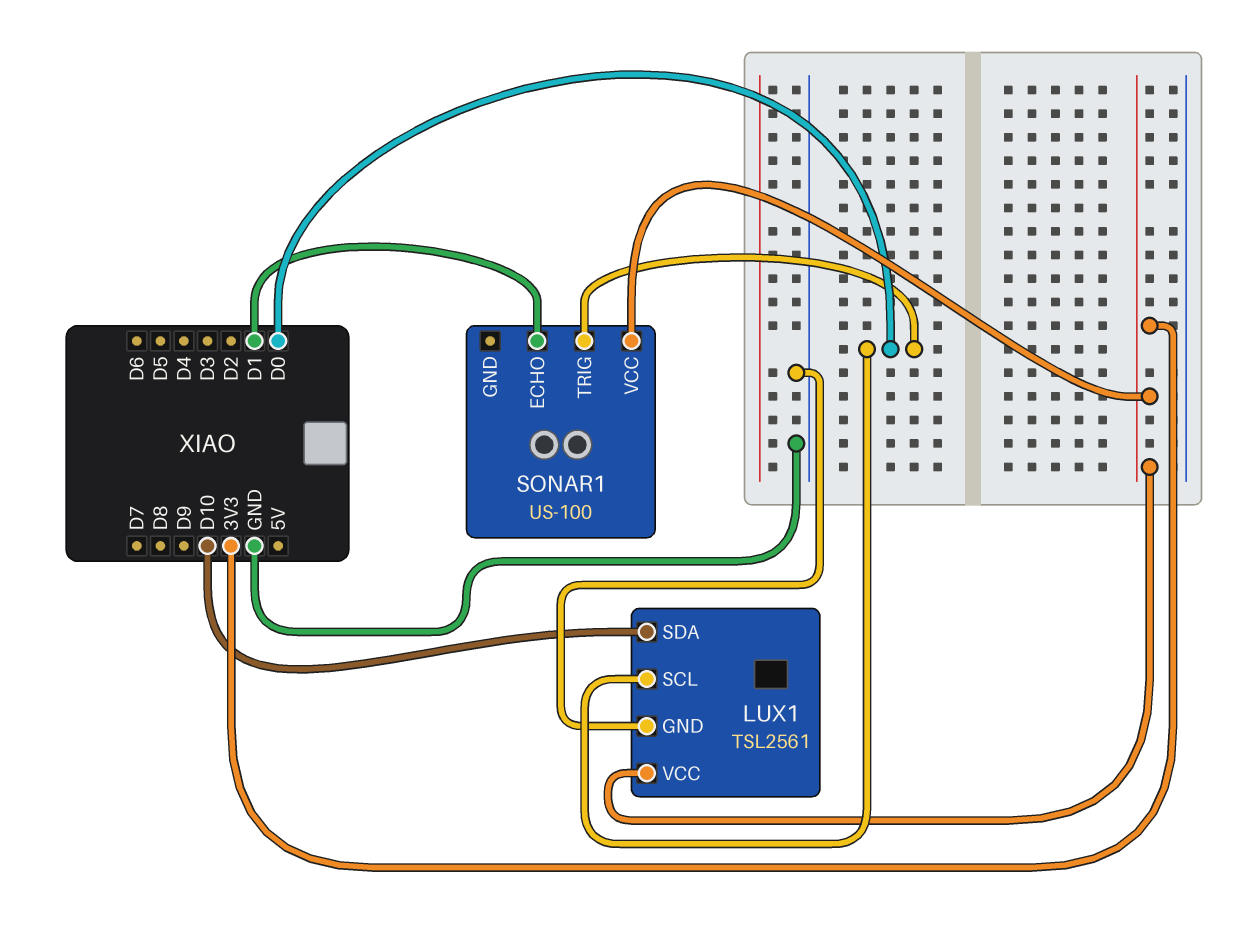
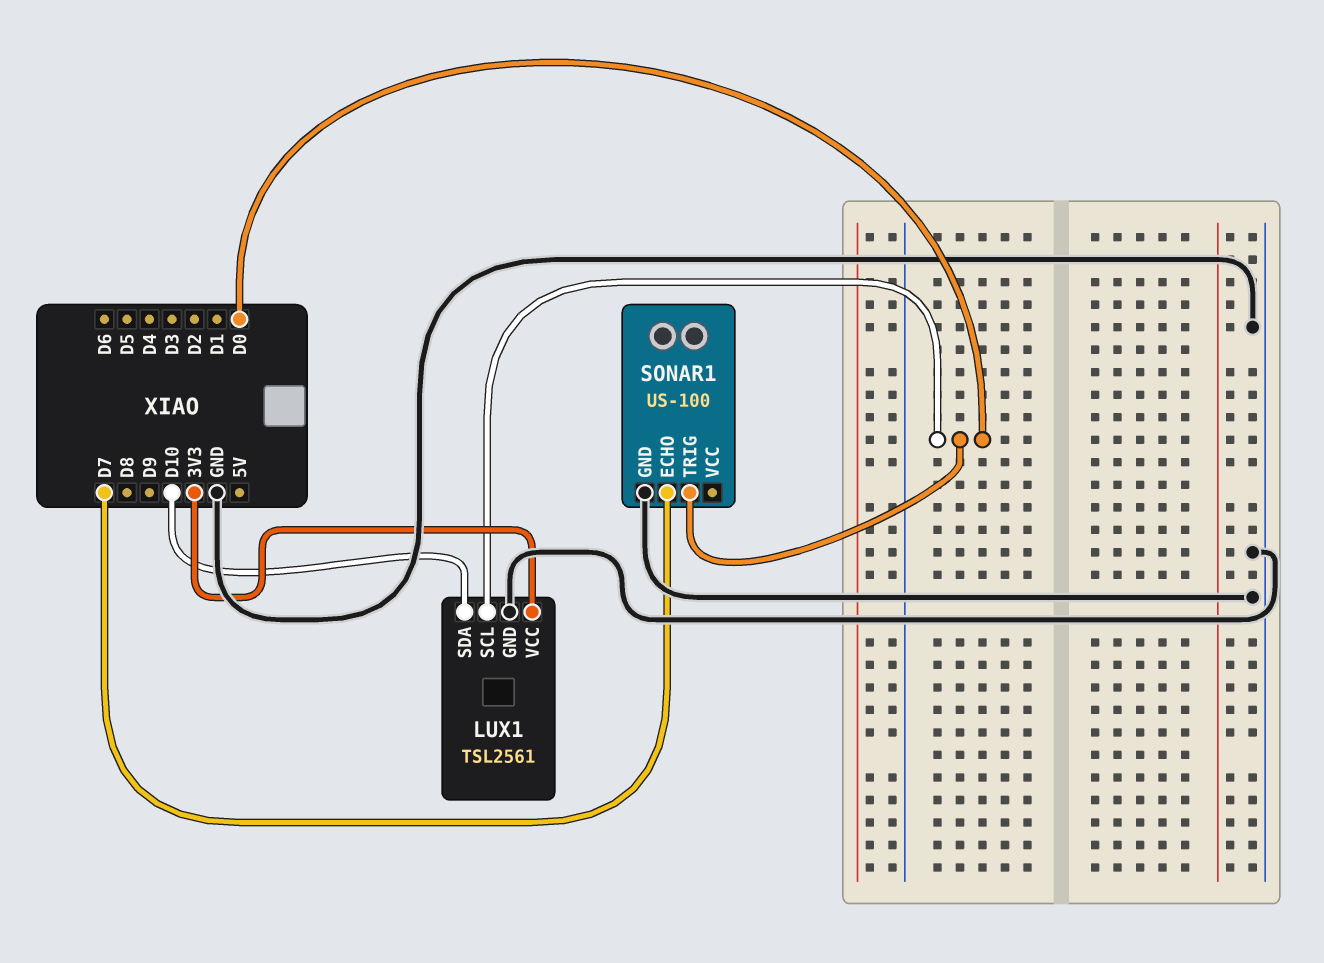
SONAR1 pin ECHO: D1 -> D7
SONAR1 pin GND: none -> GND
SONAR1 pin VCC: 3V3 -> none

